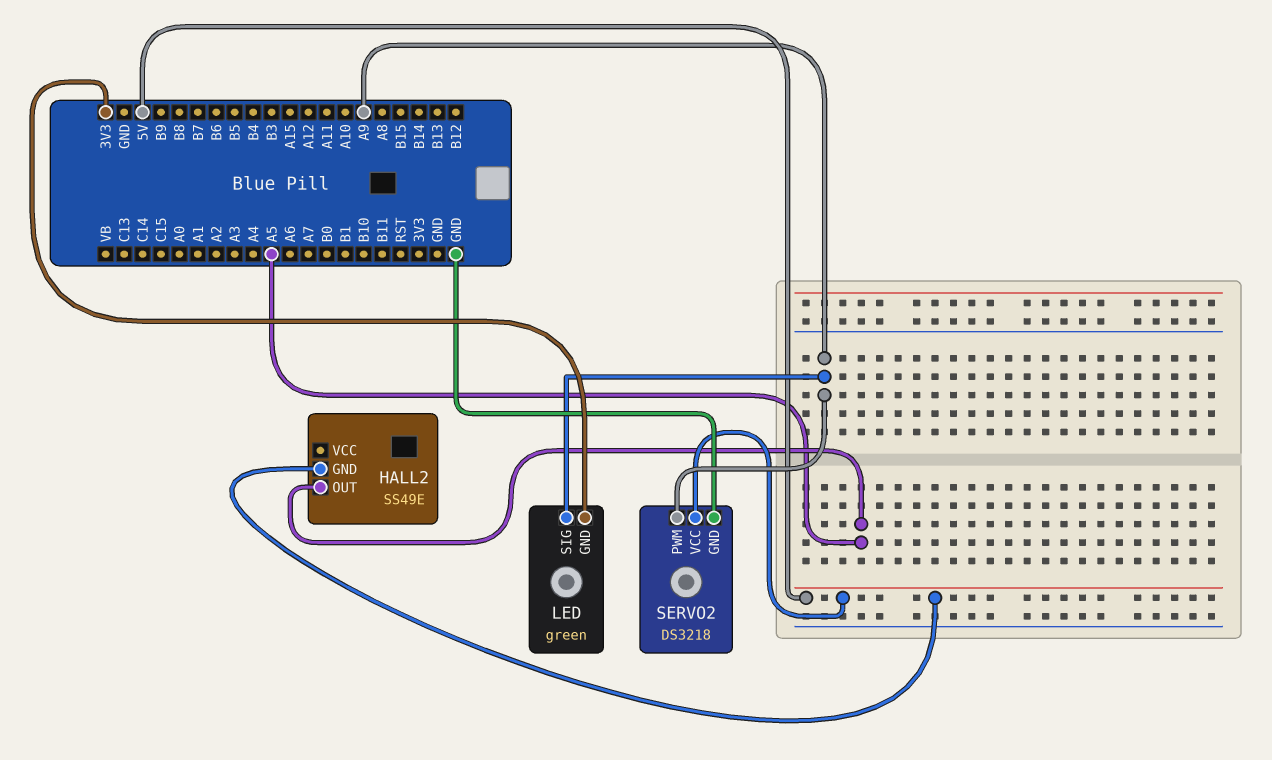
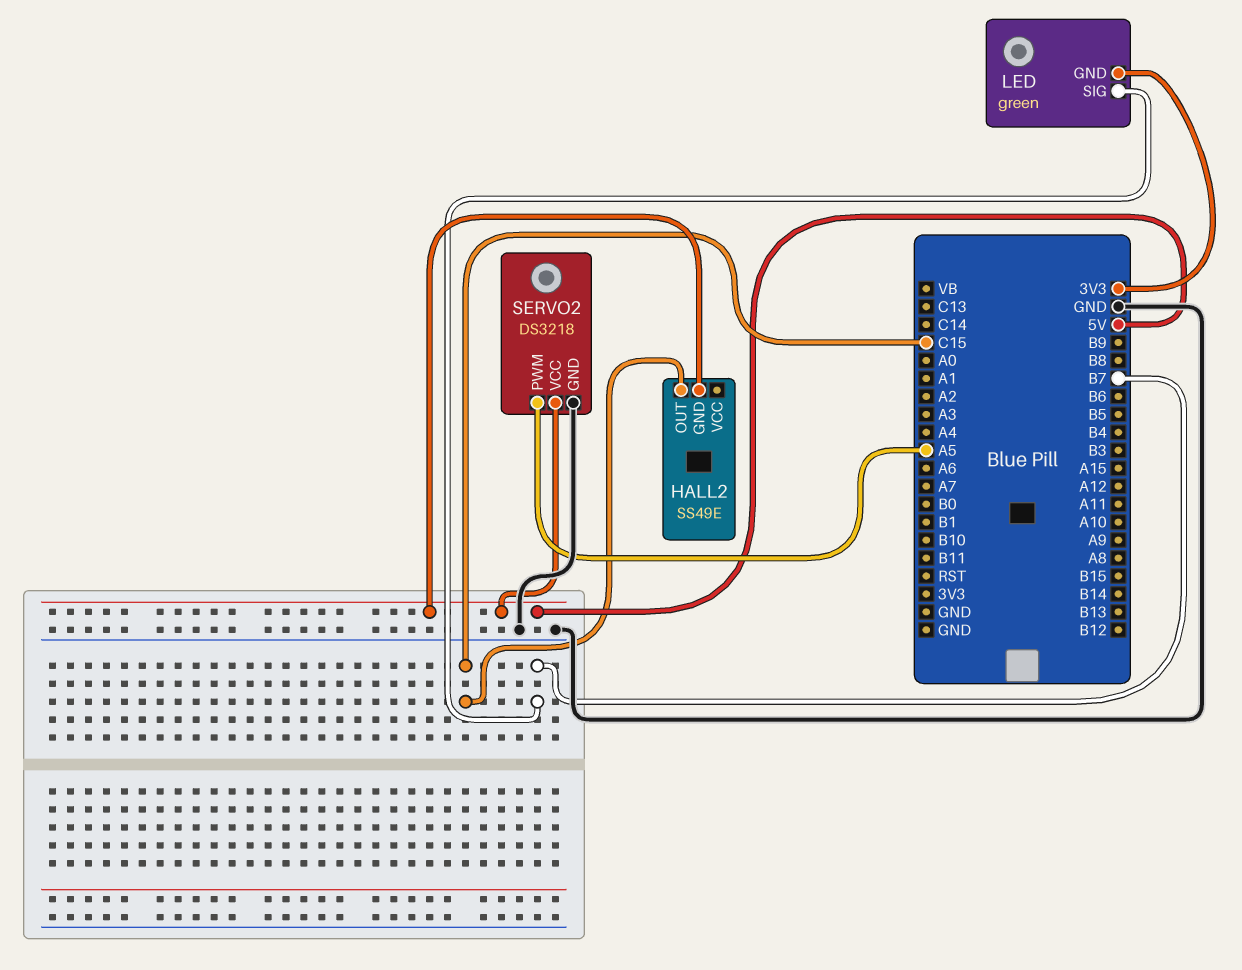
HALL2 pin OUT: A5 -> C15
LED pin SIG: A9 -> B7
SERVO2 pin PWM: A9 -> A5

